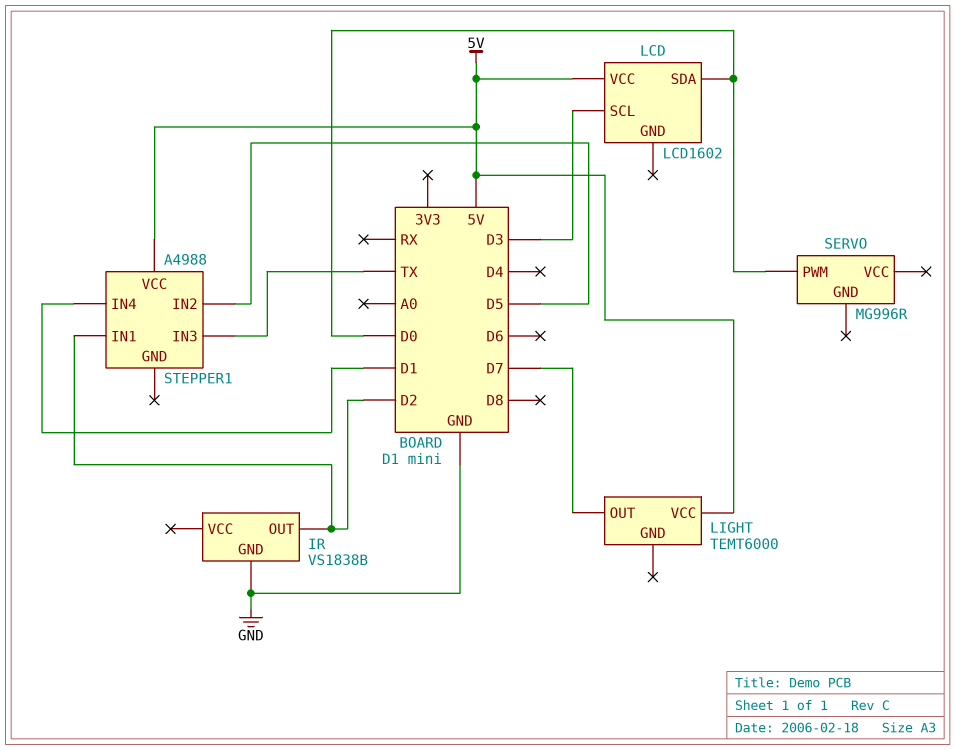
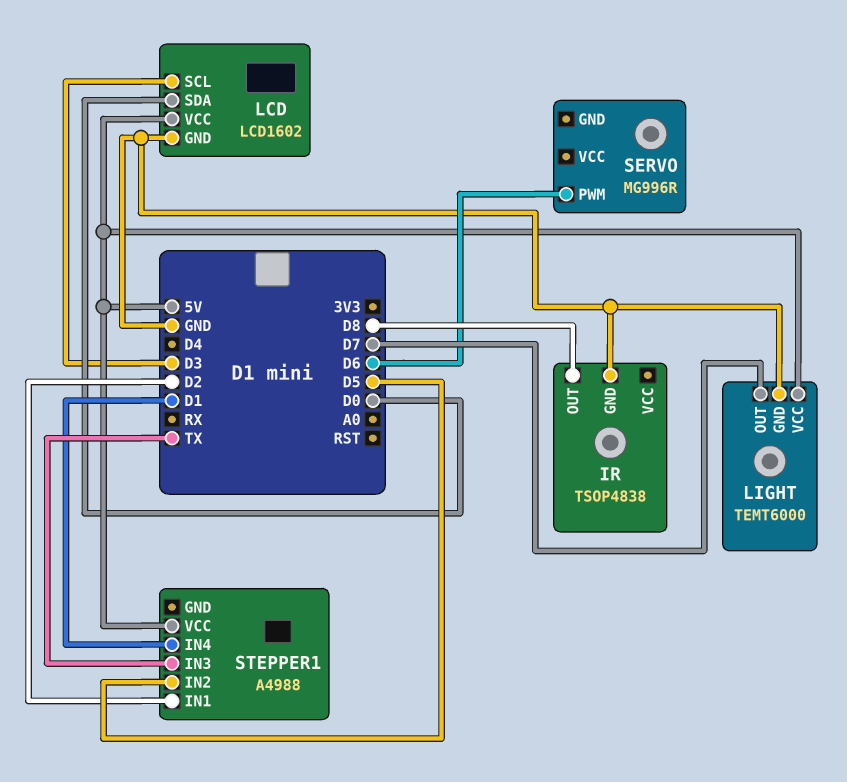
IR: VS1838B -> TSOP4838
IR pin OUT: D2 -> D8
LCD pin GND: none -> GND
LIGHT pin GND: none -> GND
SERVO pin PWM: D0 -> D6

